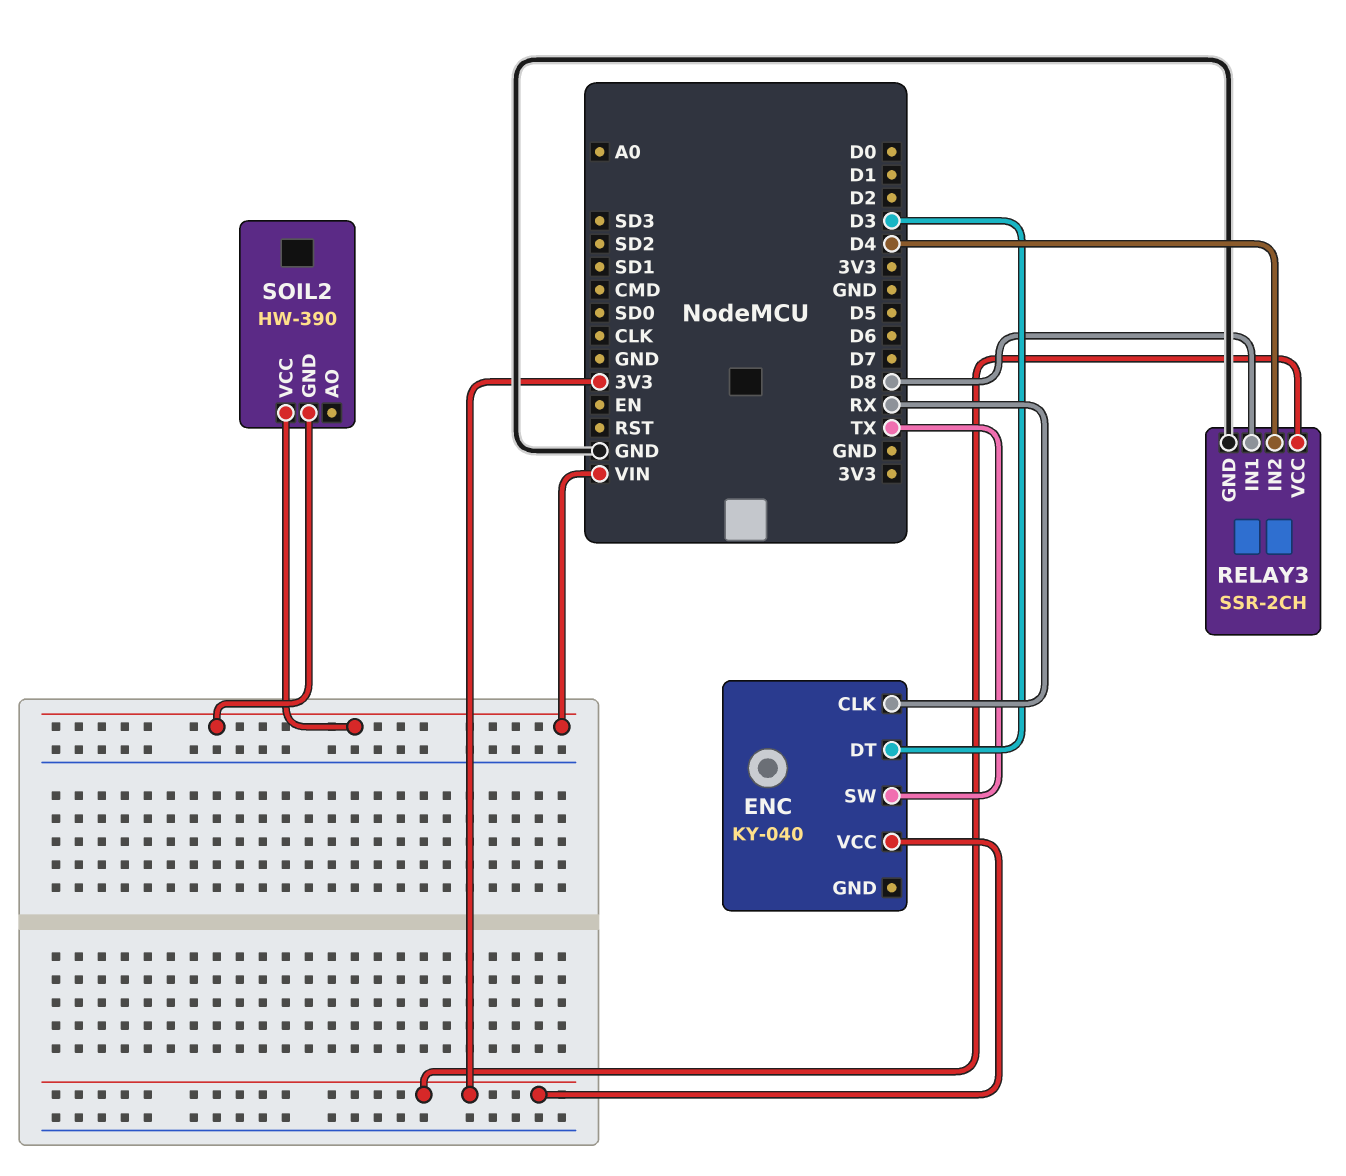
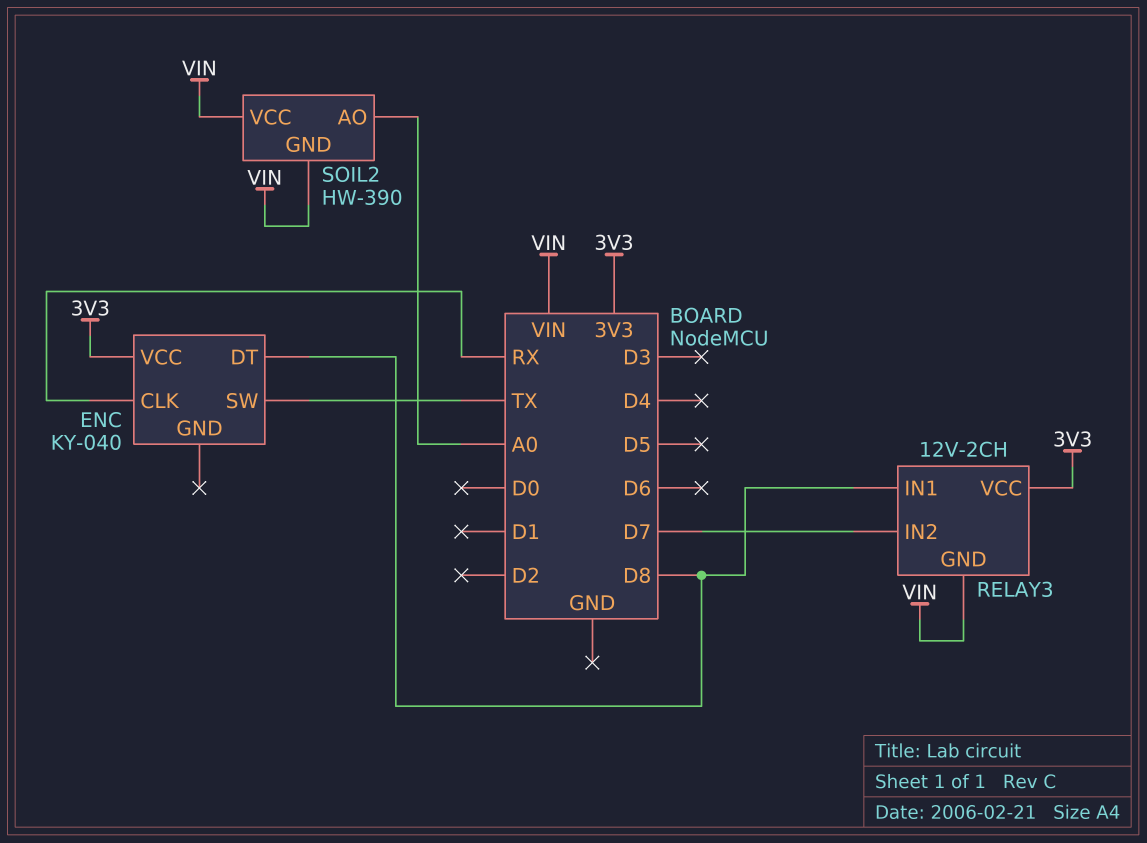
ENC pin DT: D3 -> D8
RELAY3: SSR-2CH -> 12V-2CH
RELAY3 pin GND: GND -> VIN
RELAY3 pin IN2: D4 -> D7
SOIL2 pin AO: none -> A0

